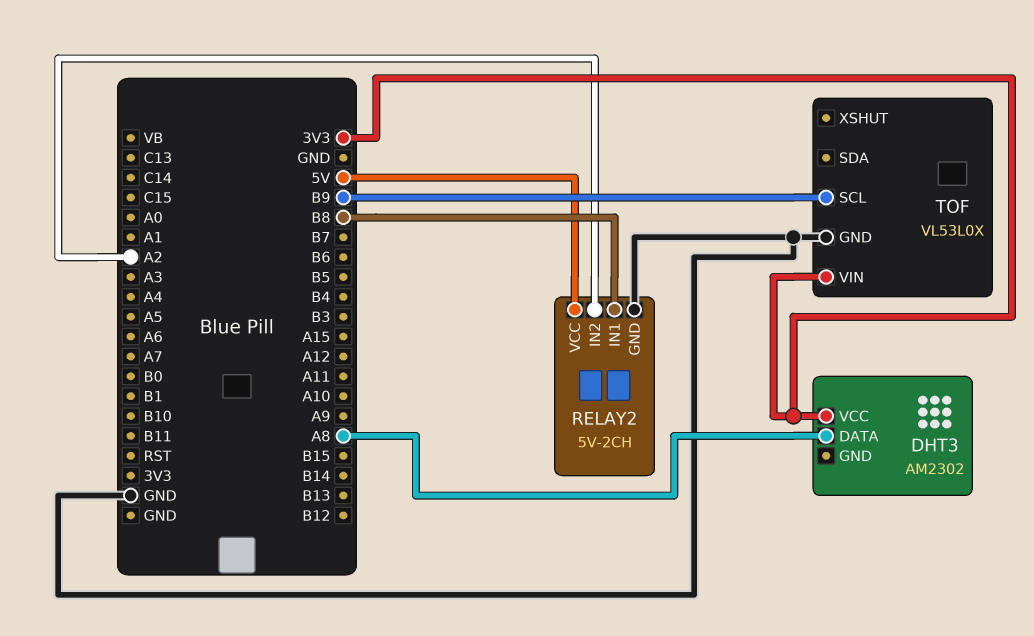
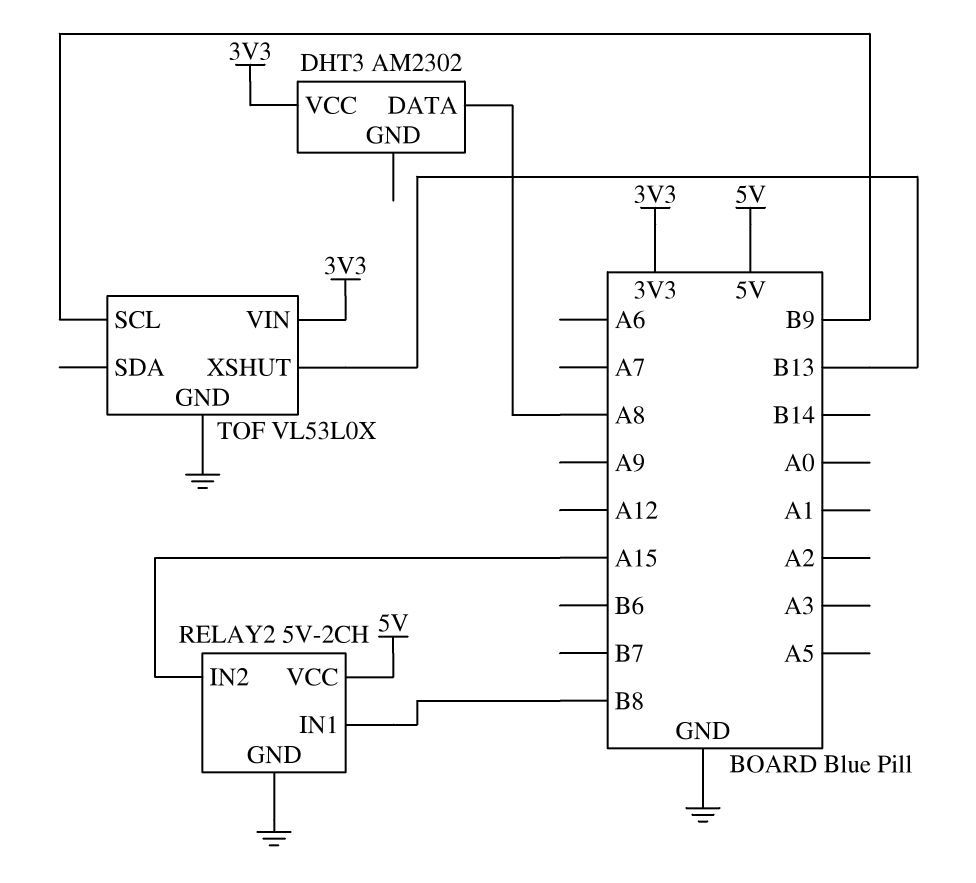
RELAY2 pin IN2: A2 -> A15
TOF pin XSHUT: none -> B13

